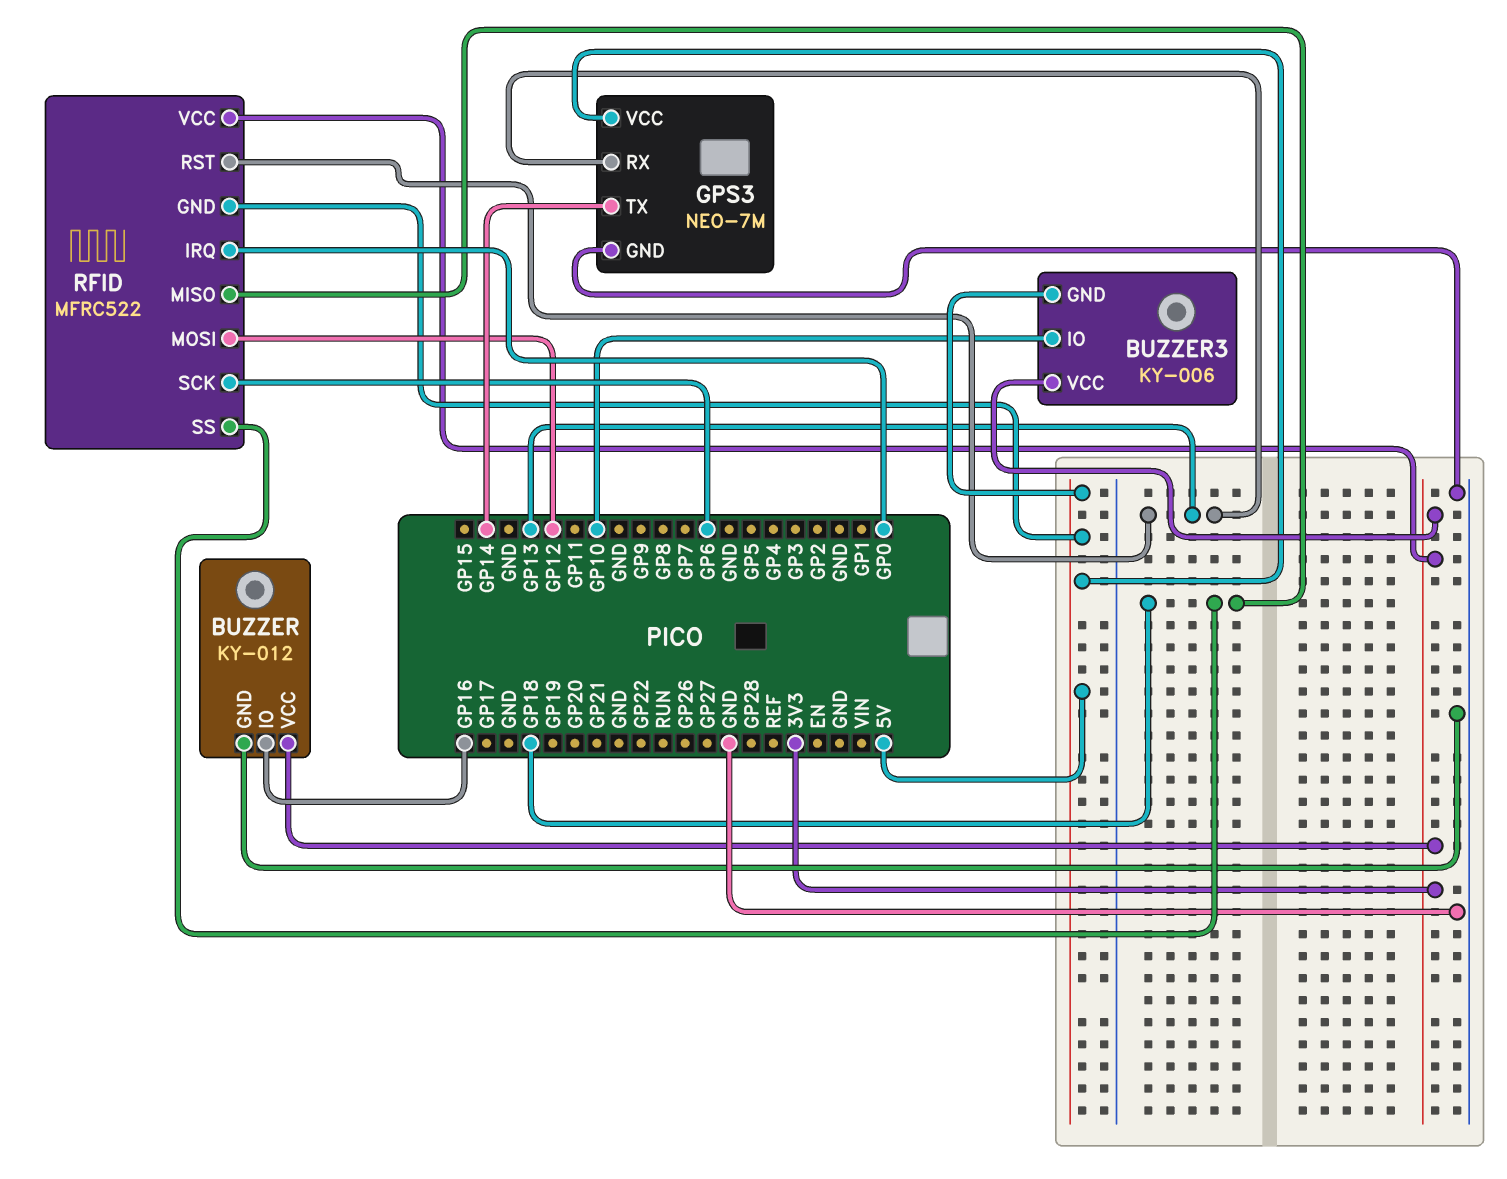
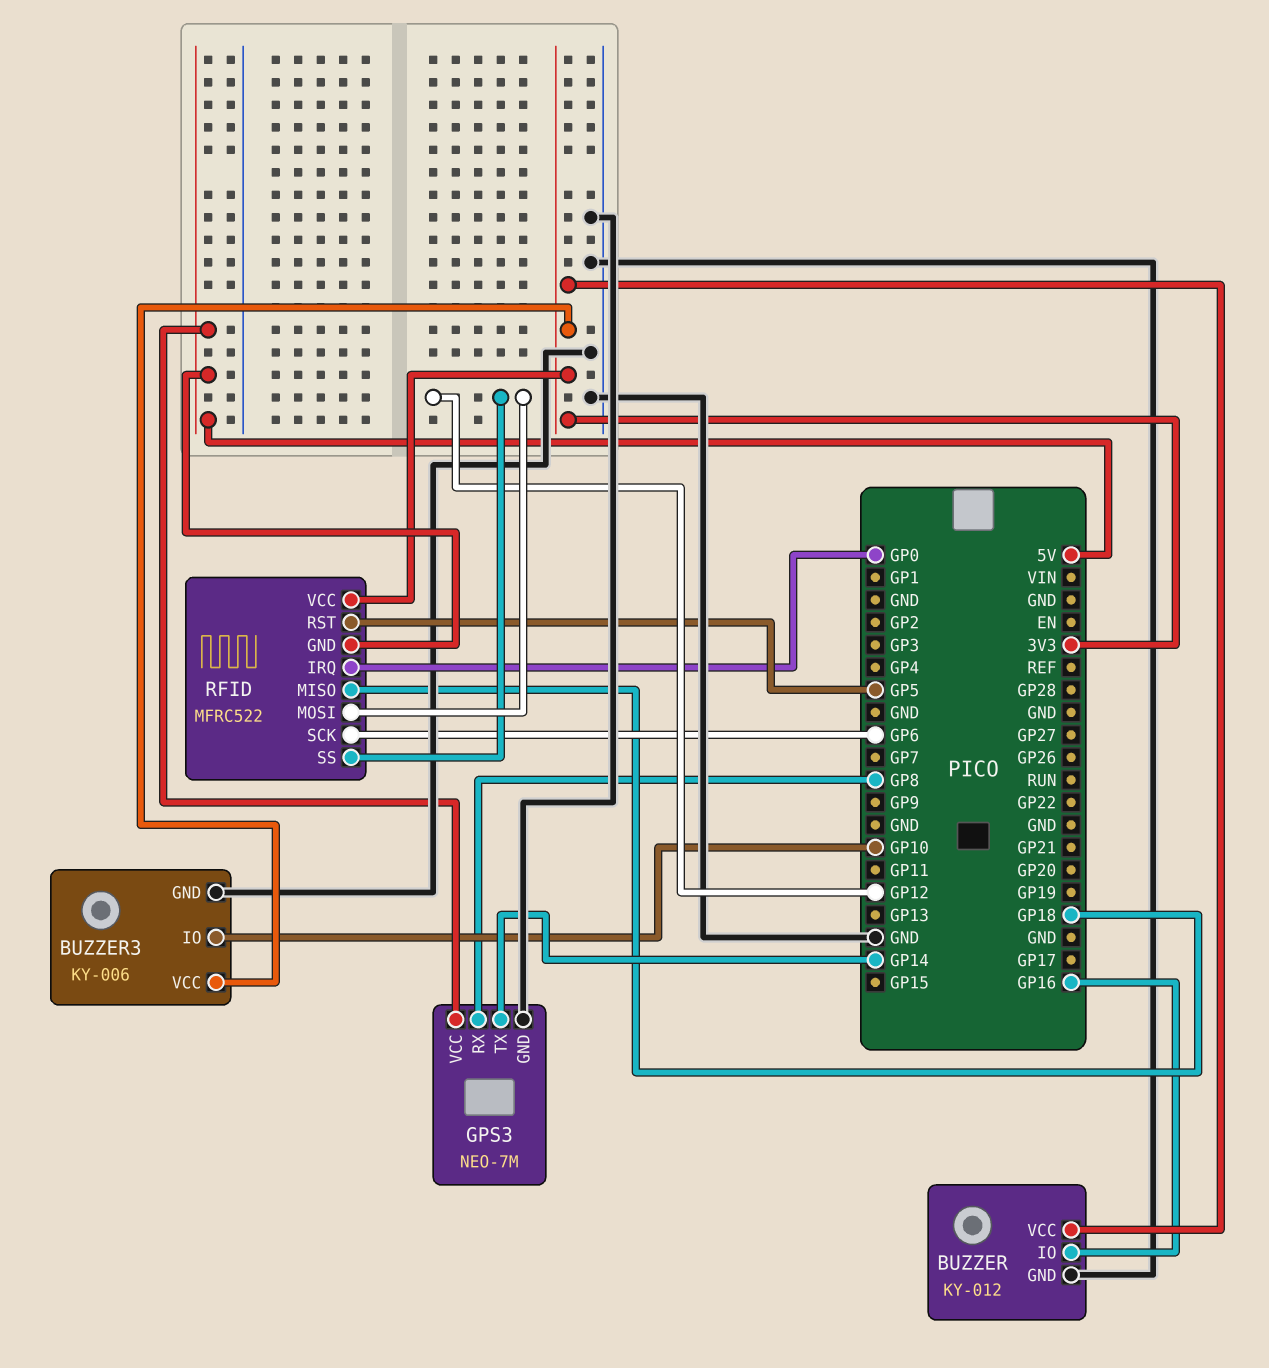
BUZZER3 pin GND: 5V -> GND
GPS3 pin RX: GP13 -> GP8
RFID pin RST: GP13 -> GP5
RFID pin SS: GP18 -> GP12

